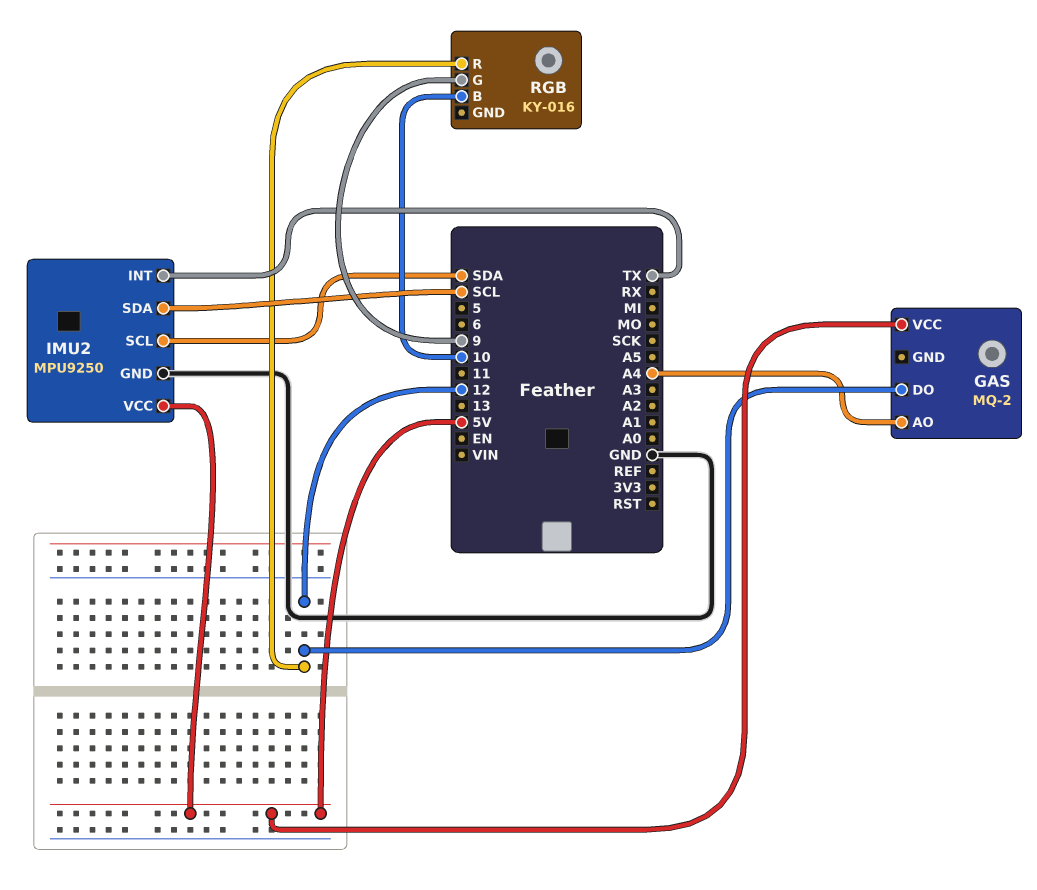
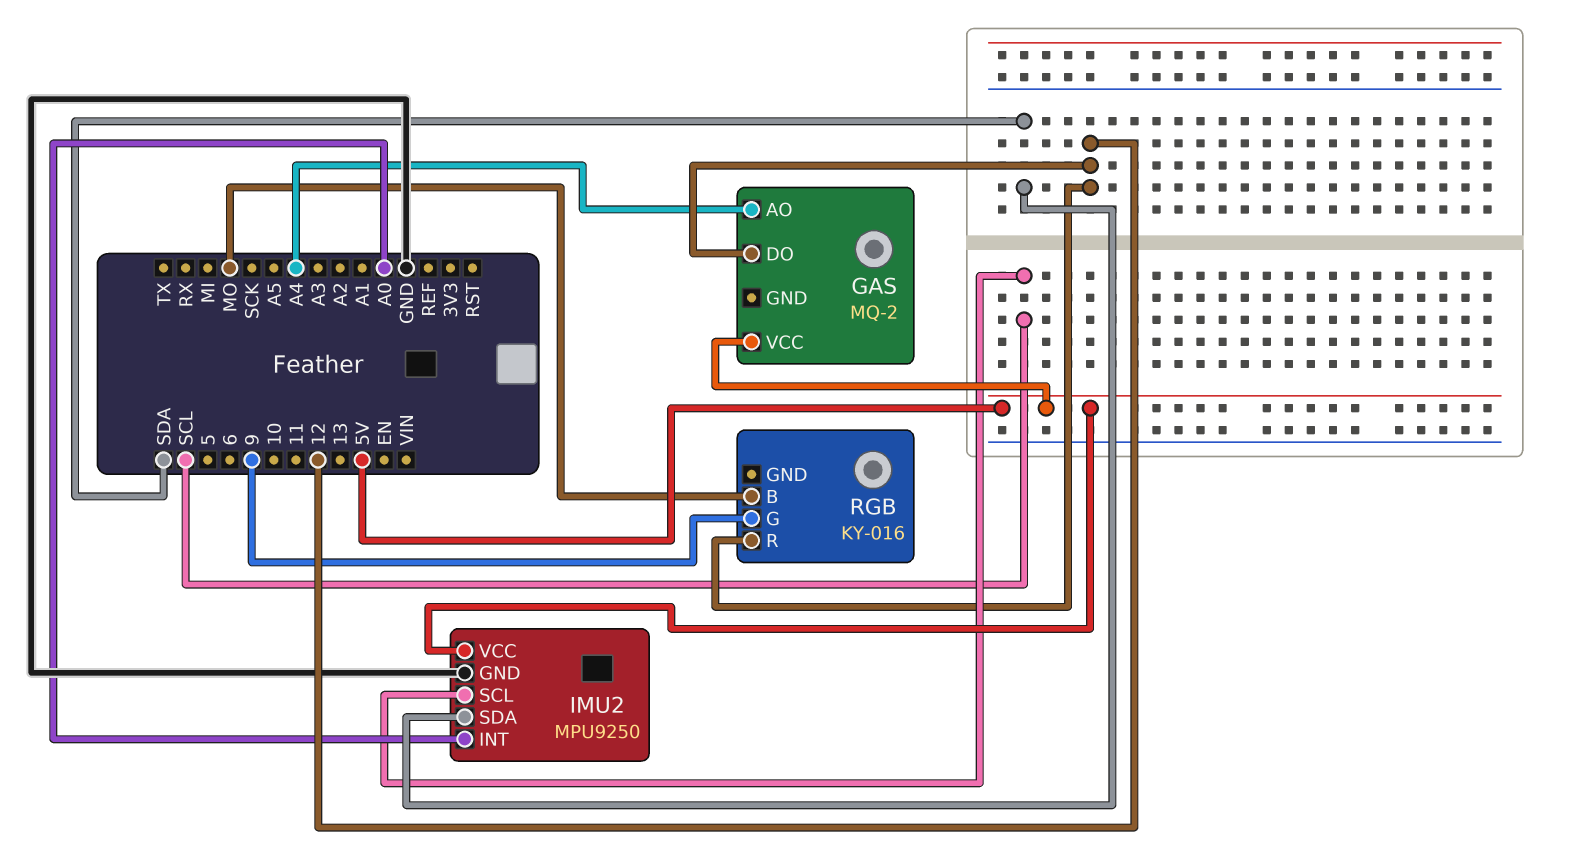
IMU2 pin INT: TX -> A0
IMU2 pin SCL: SDA -> SCL
IMU2 pin SDA: SCL -> SDA
RGB pin B: 10 -> MO

